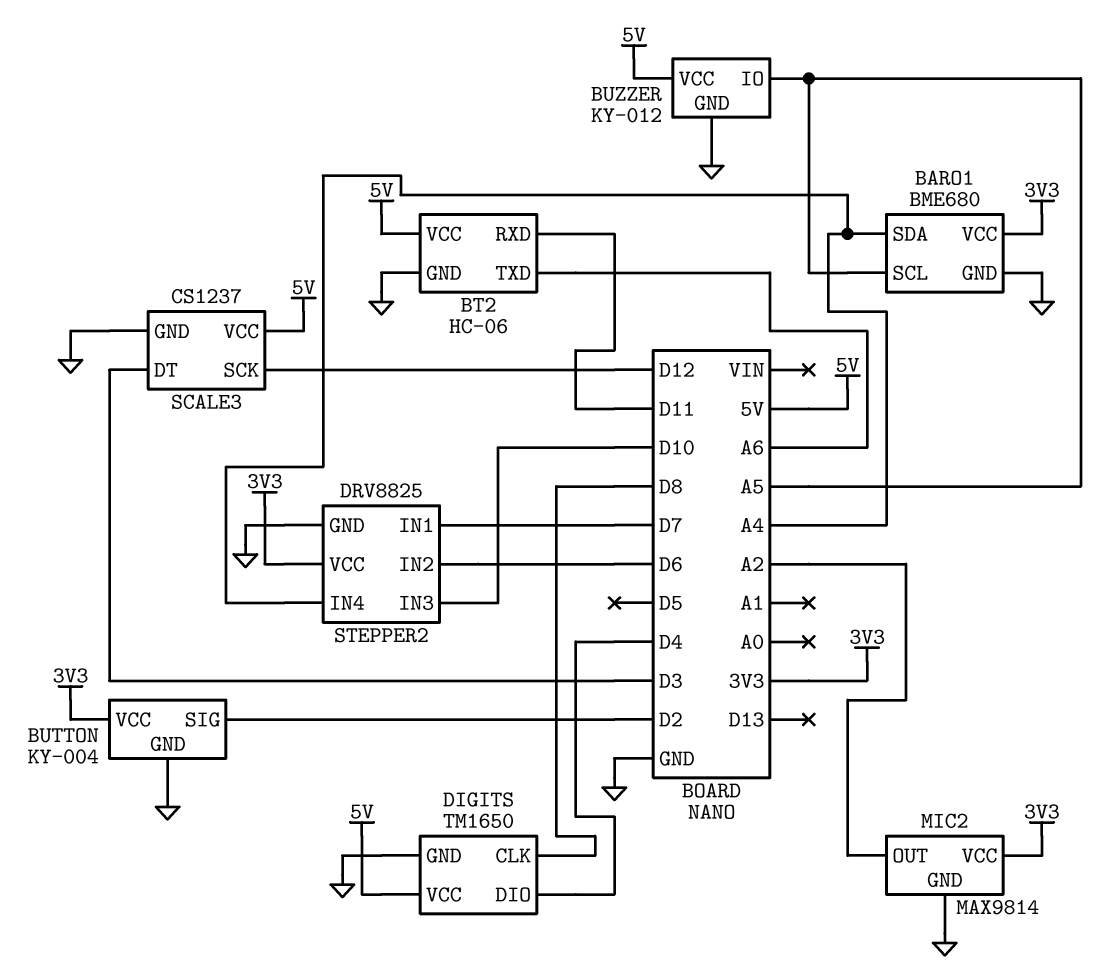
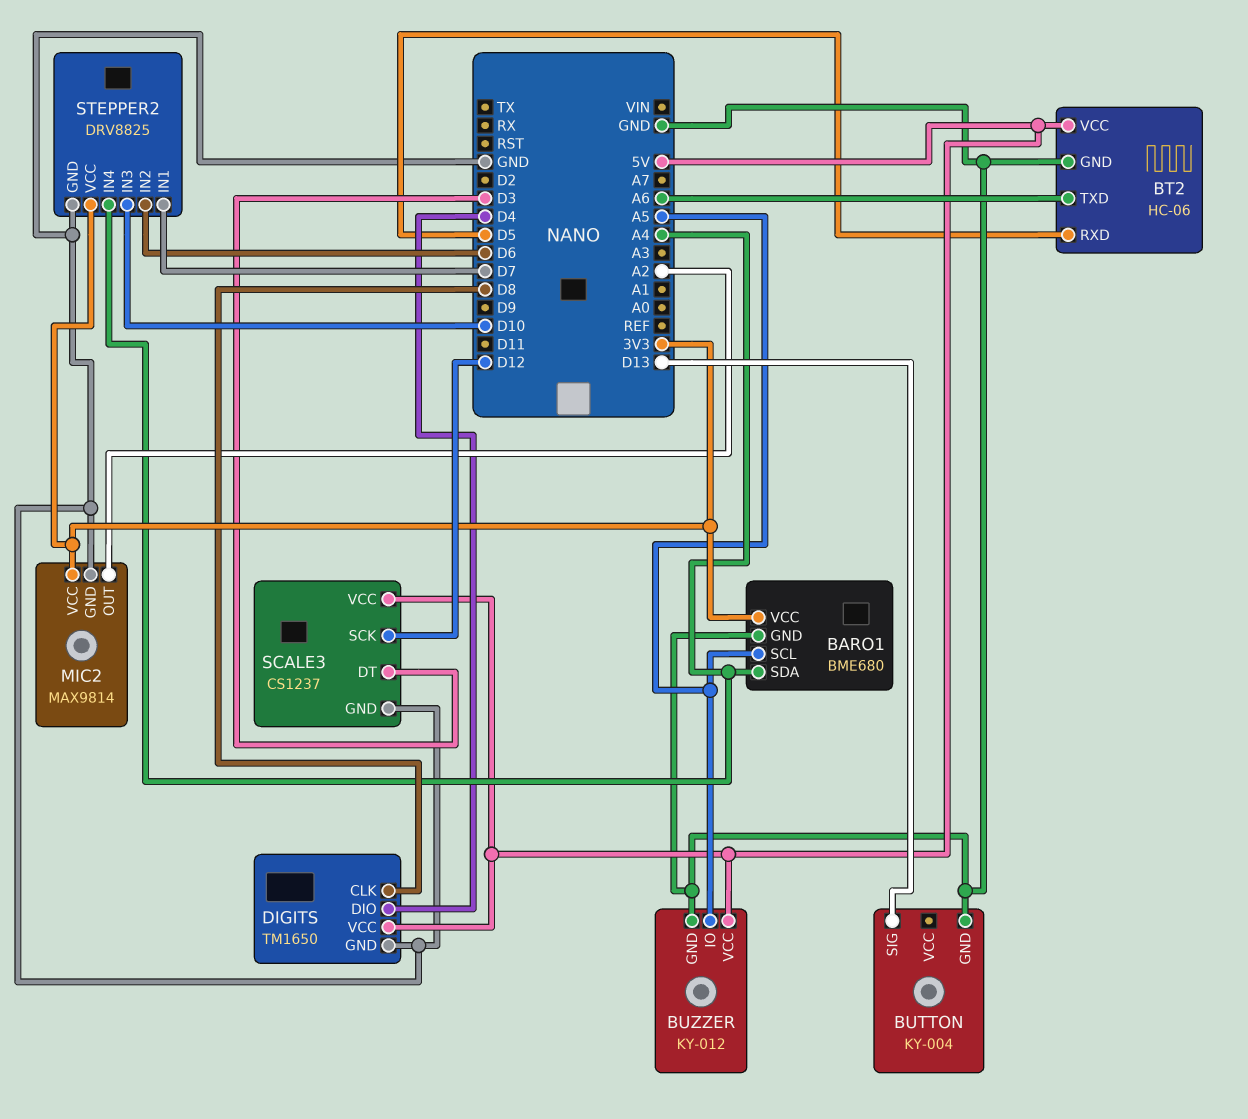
BT2 pin RXD: D11 -> D5
BUTTON pin SIG: D2 -> D13
BUTTON pin VCC: 3V3 -> none

